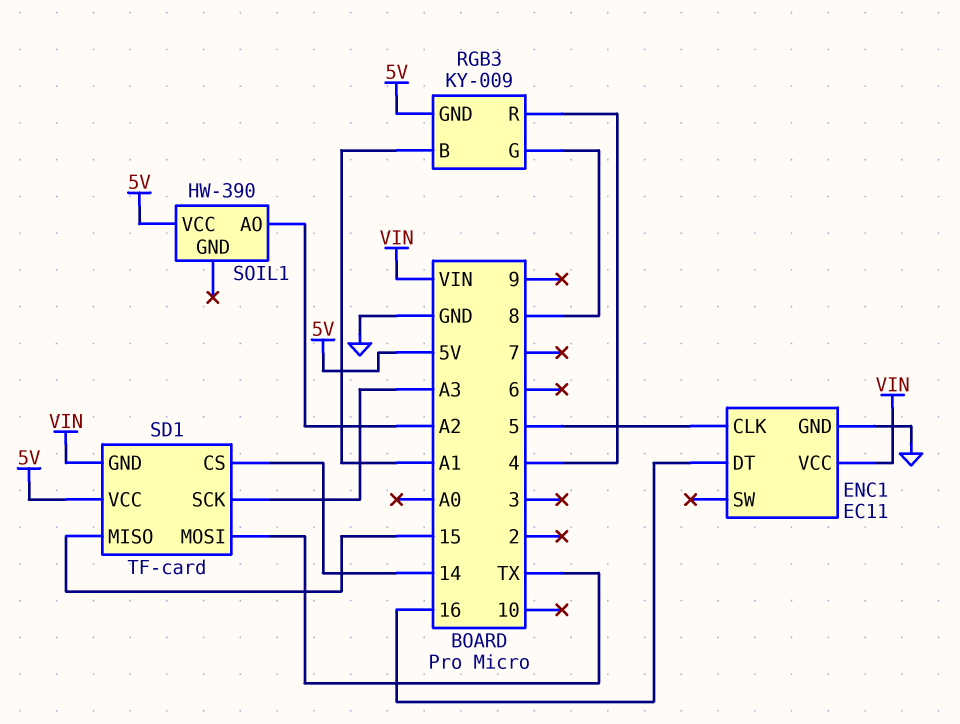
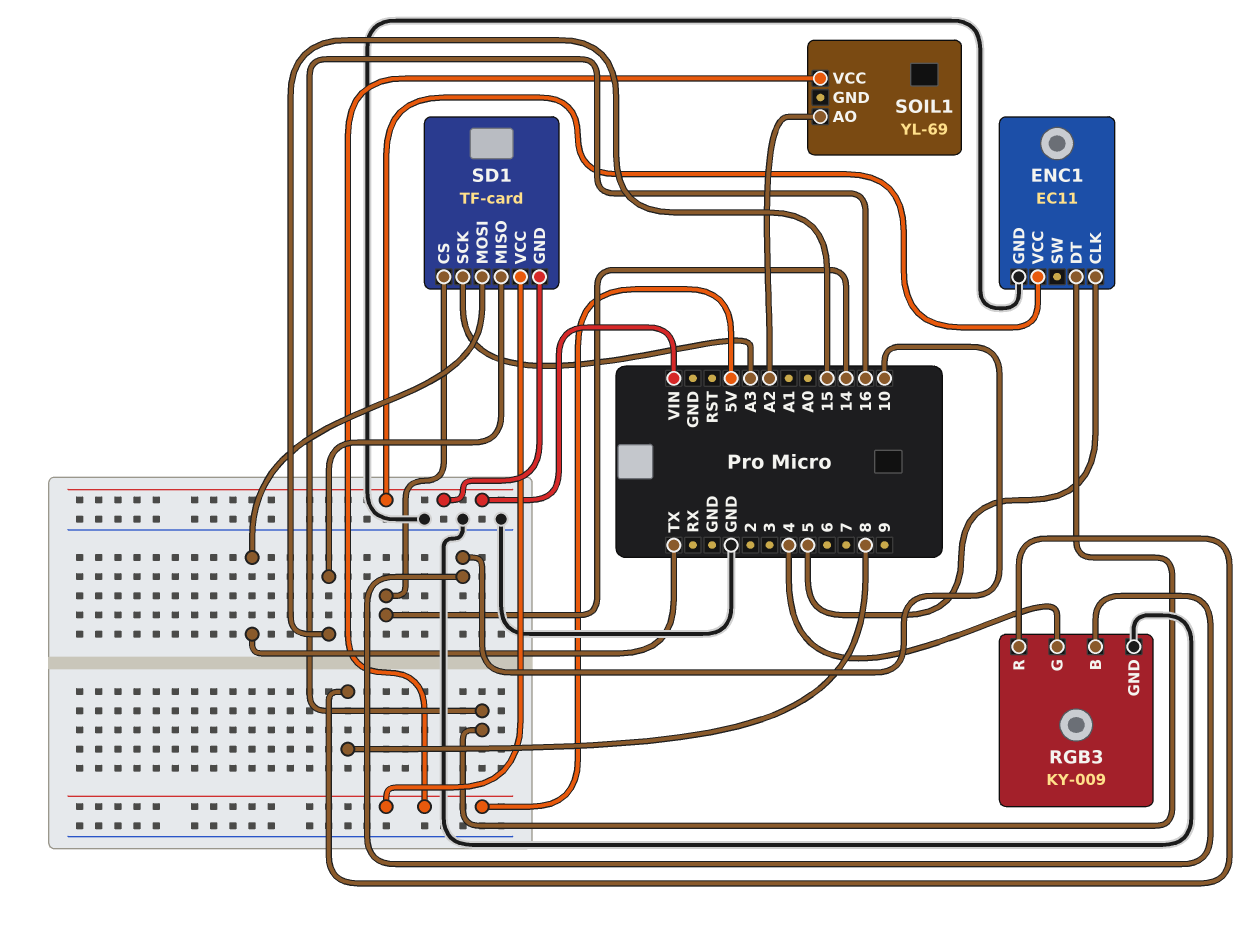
RGB3 pin B: A1 -> 10
RGB3 pin G: 8 -> 4
RGB3 pin GND: 5V -> GND
RGB3 pin R: 4 -> 8
SOIL1: HW-390 -> YL-69

